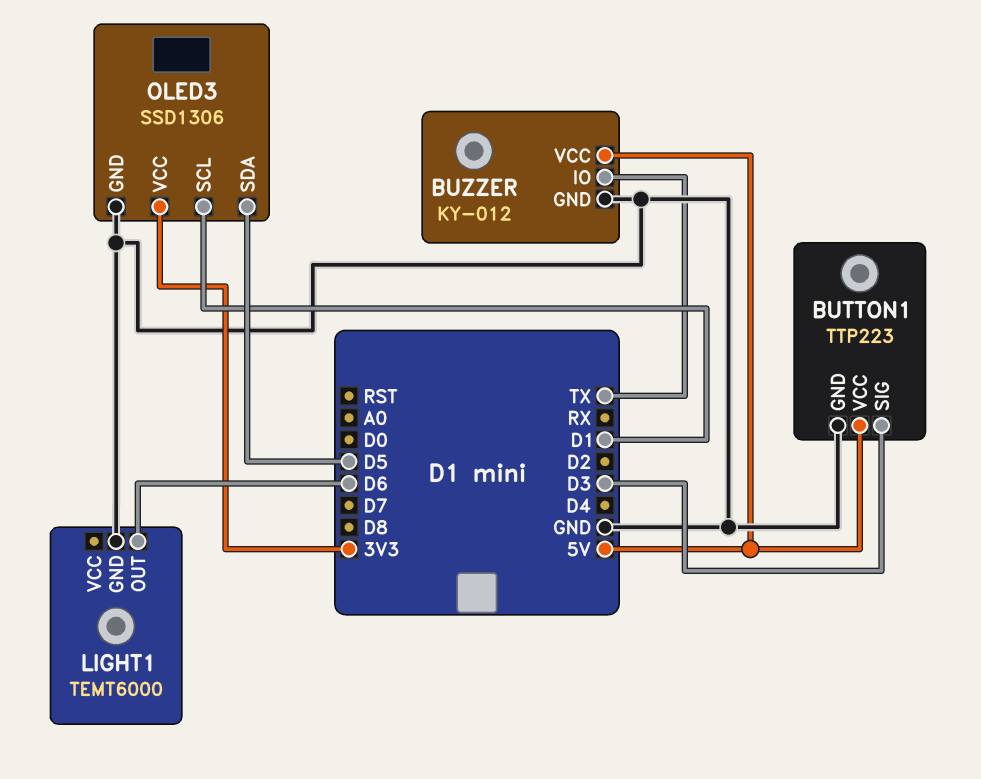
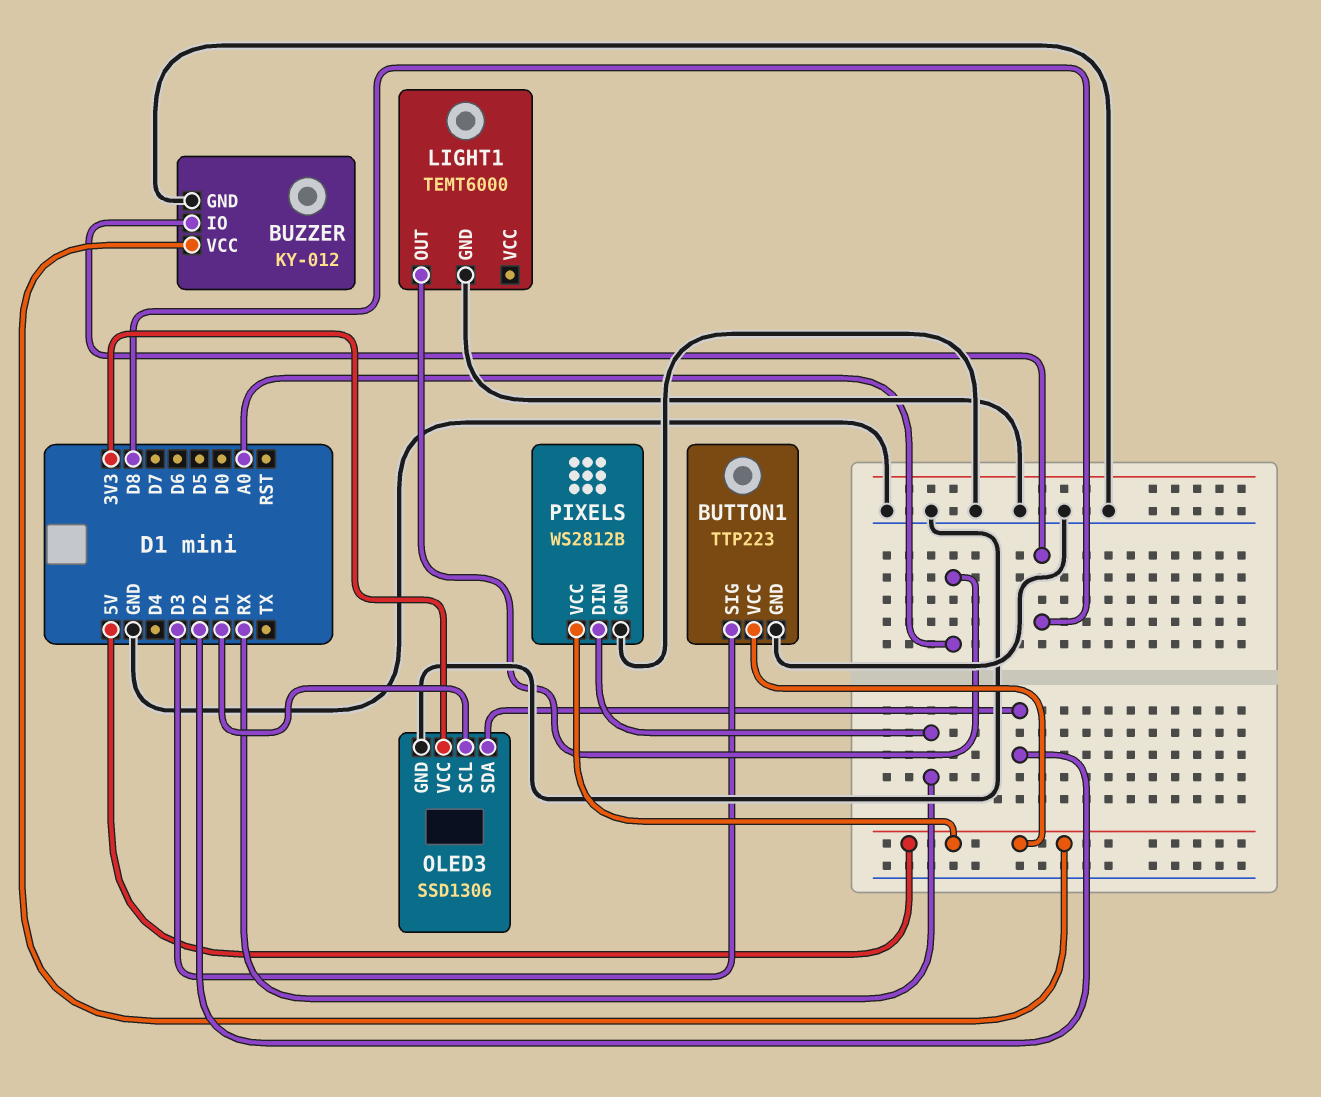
BUZZER pin IO: TX -> D8
LIGHT1 pin OUT: D6 -> A0
OLED3 pin SDA: D5 -> D2
PIXELS: none -> WS2812B
PIXELS pin DIN: none -> RX
PIXELS pin GND: none -> GND
PIXELS pin VCC: none -> 5V

